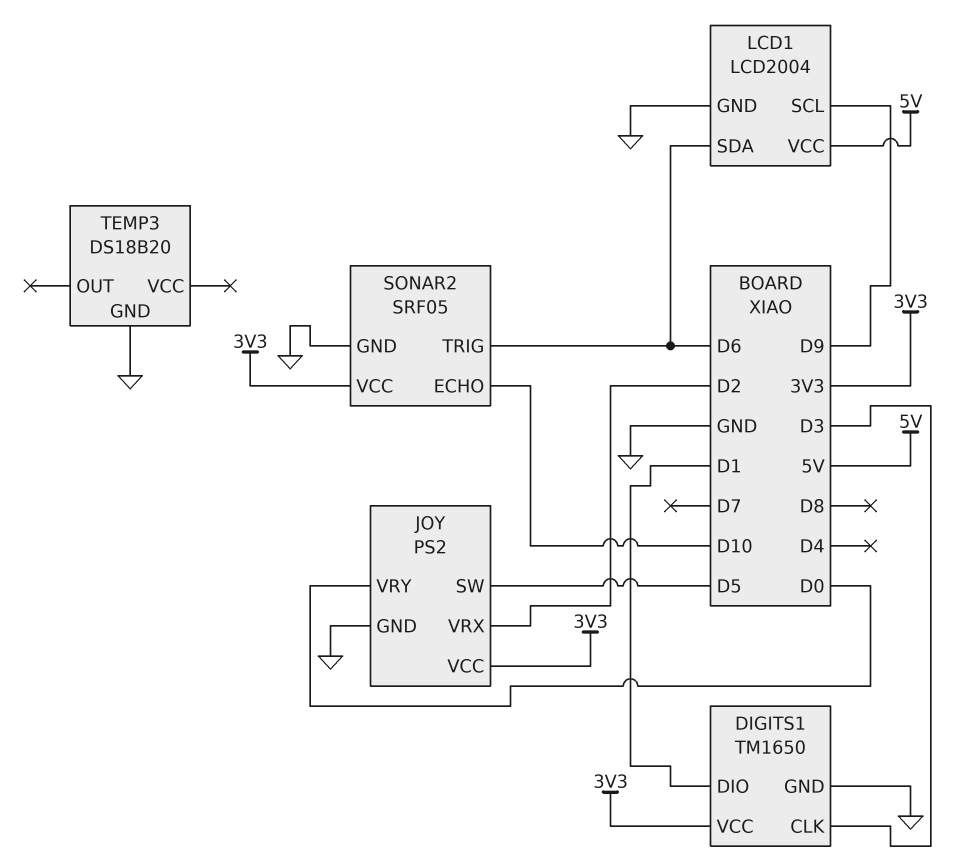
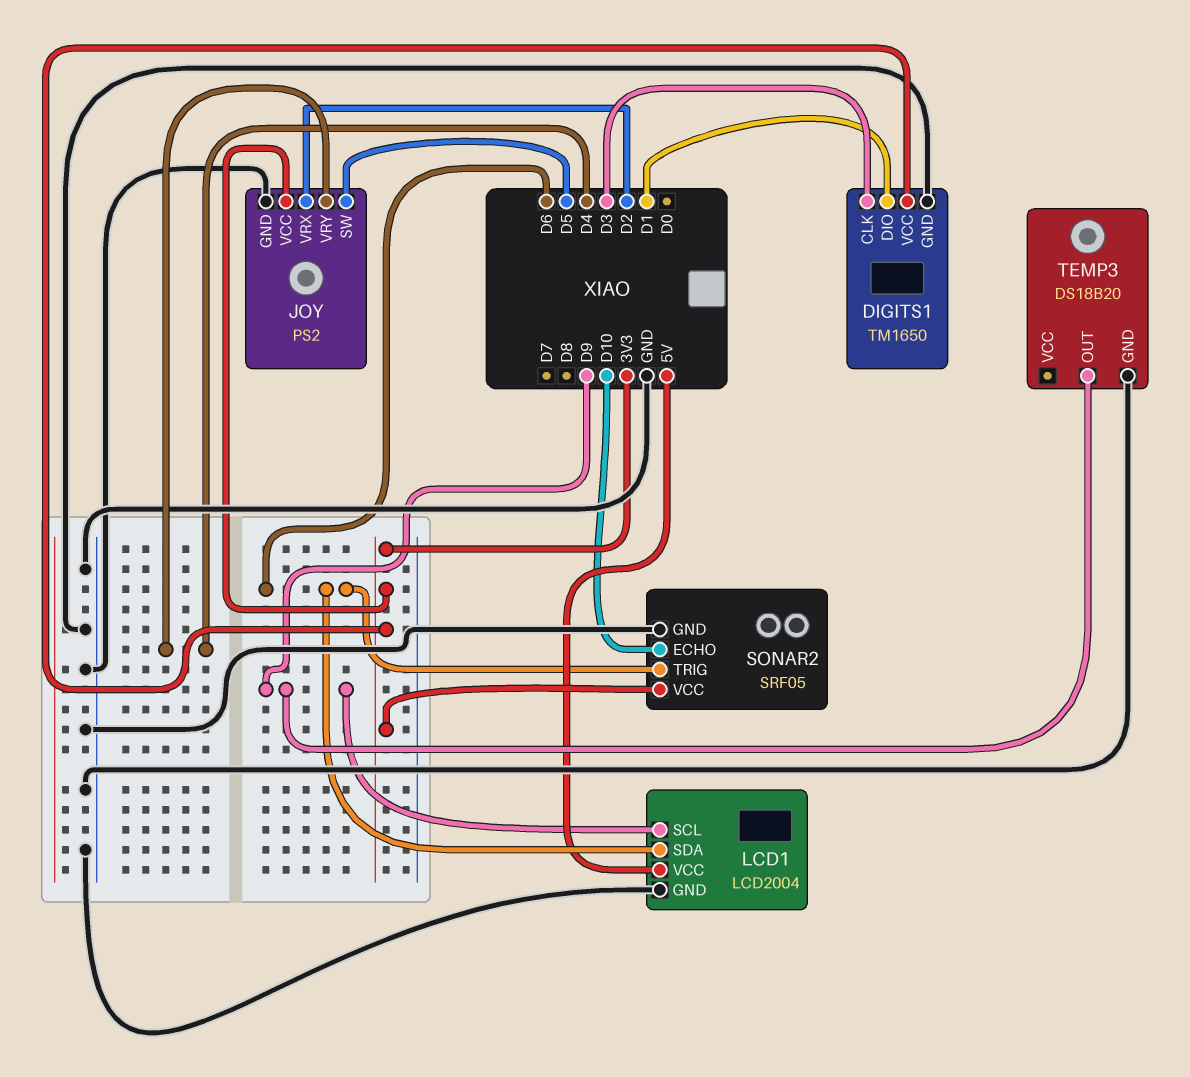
JOY pin VRY: D0 -> D4
TEMP3 pin OUT: none -> D9

